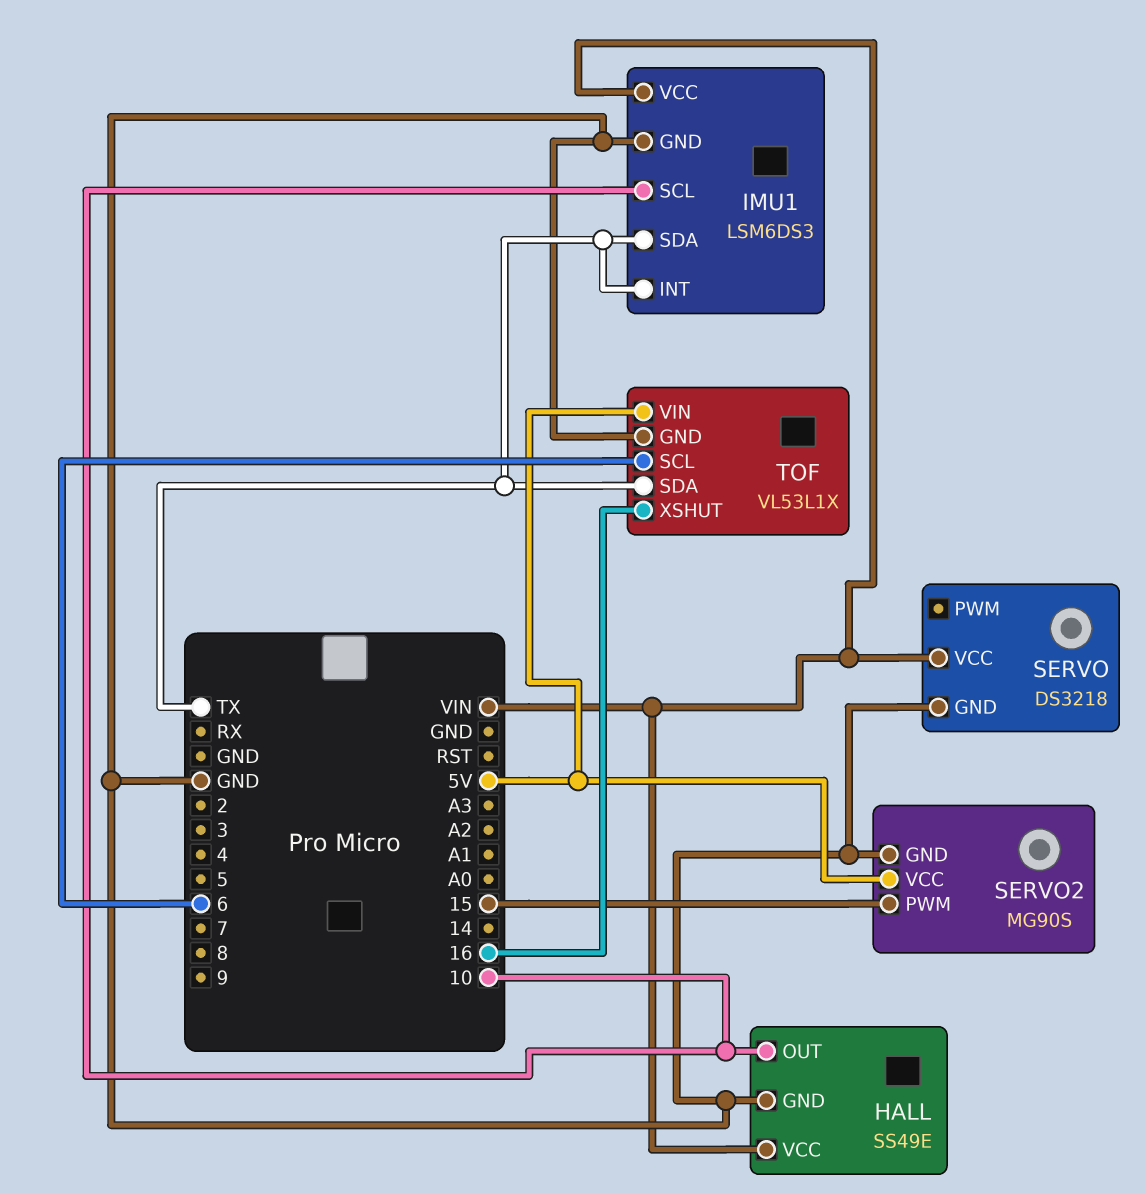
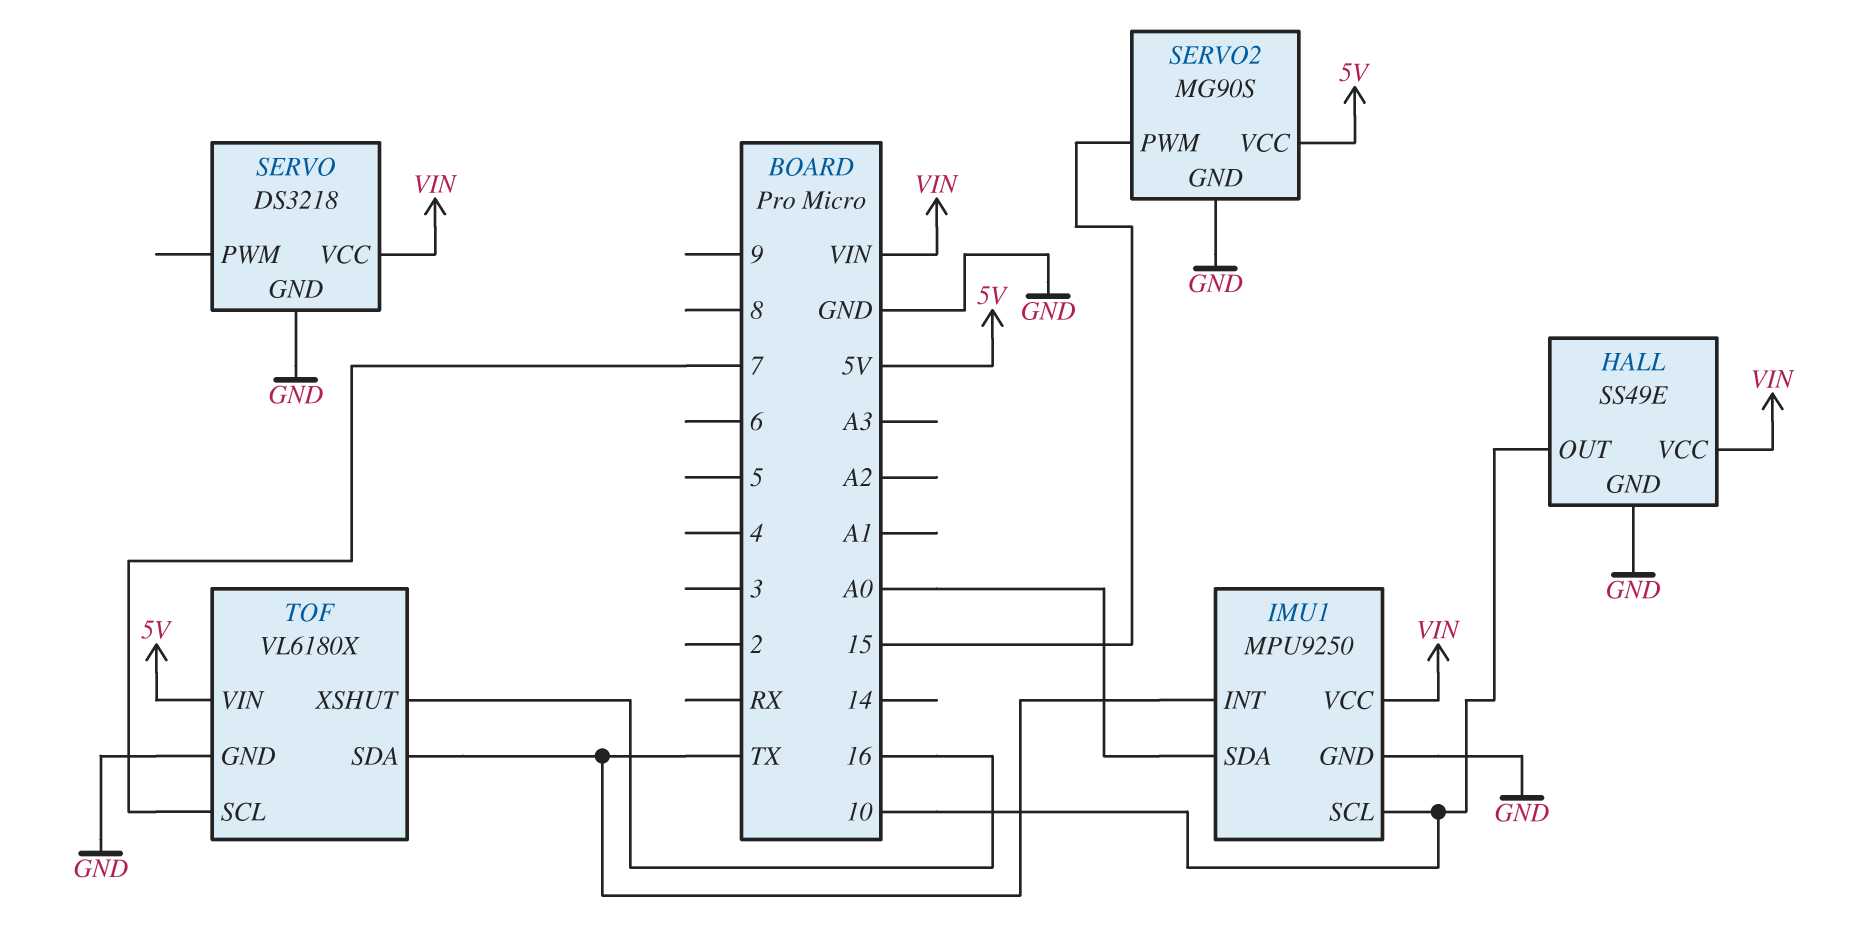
IMU1: LSM6DS3 -> MPU9250
IMU1 pin SDA: TX -> A0
TOF: VL53L1X -> VL6180X
TOF pin SCL: 6 -> 7

